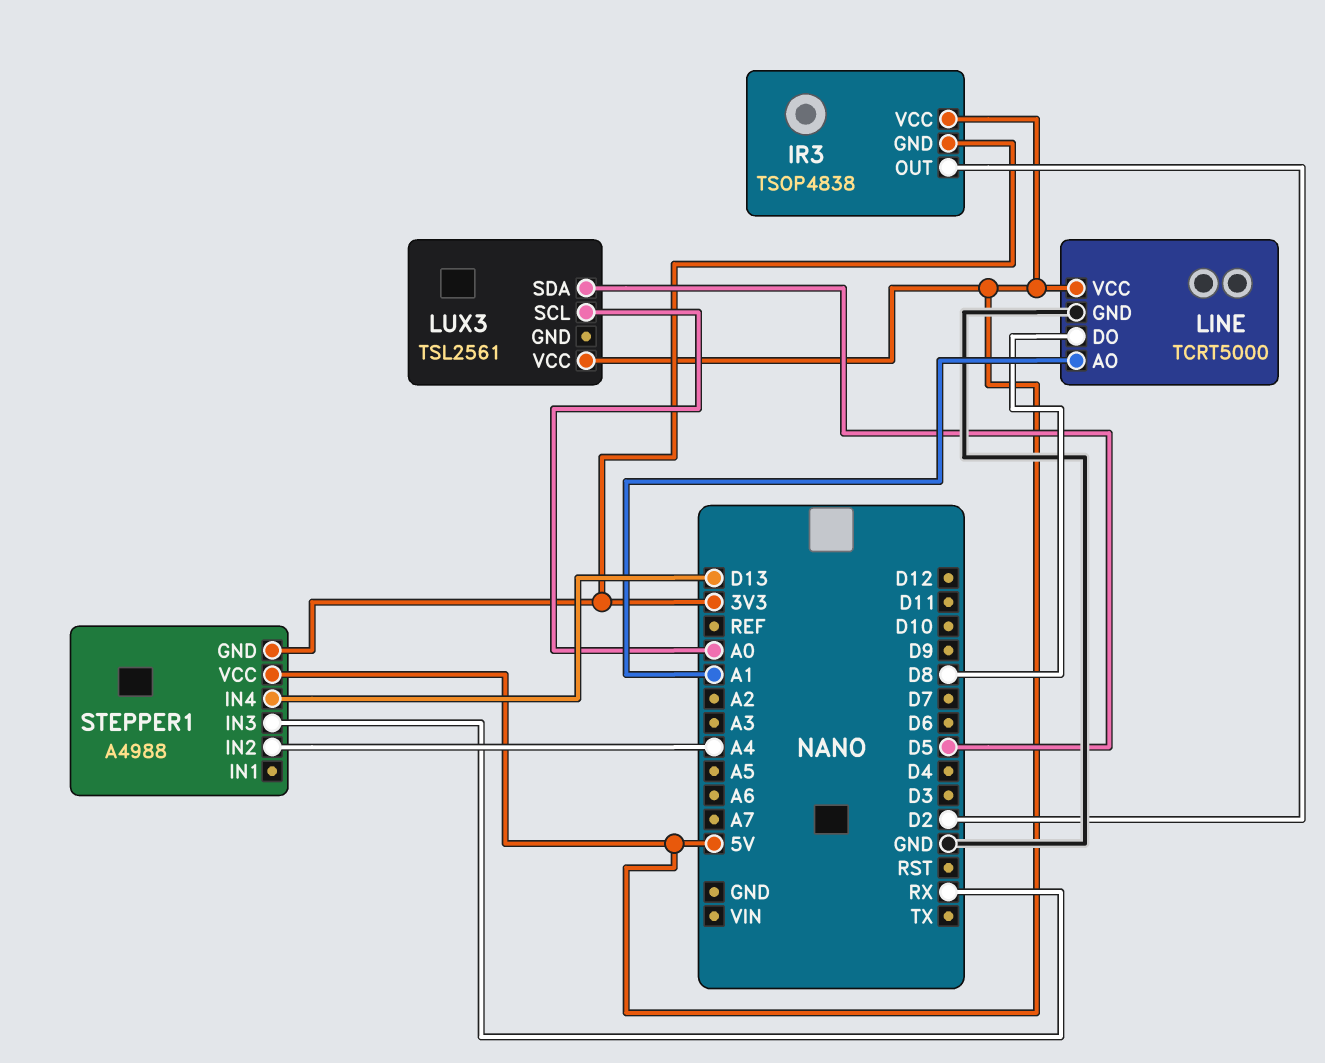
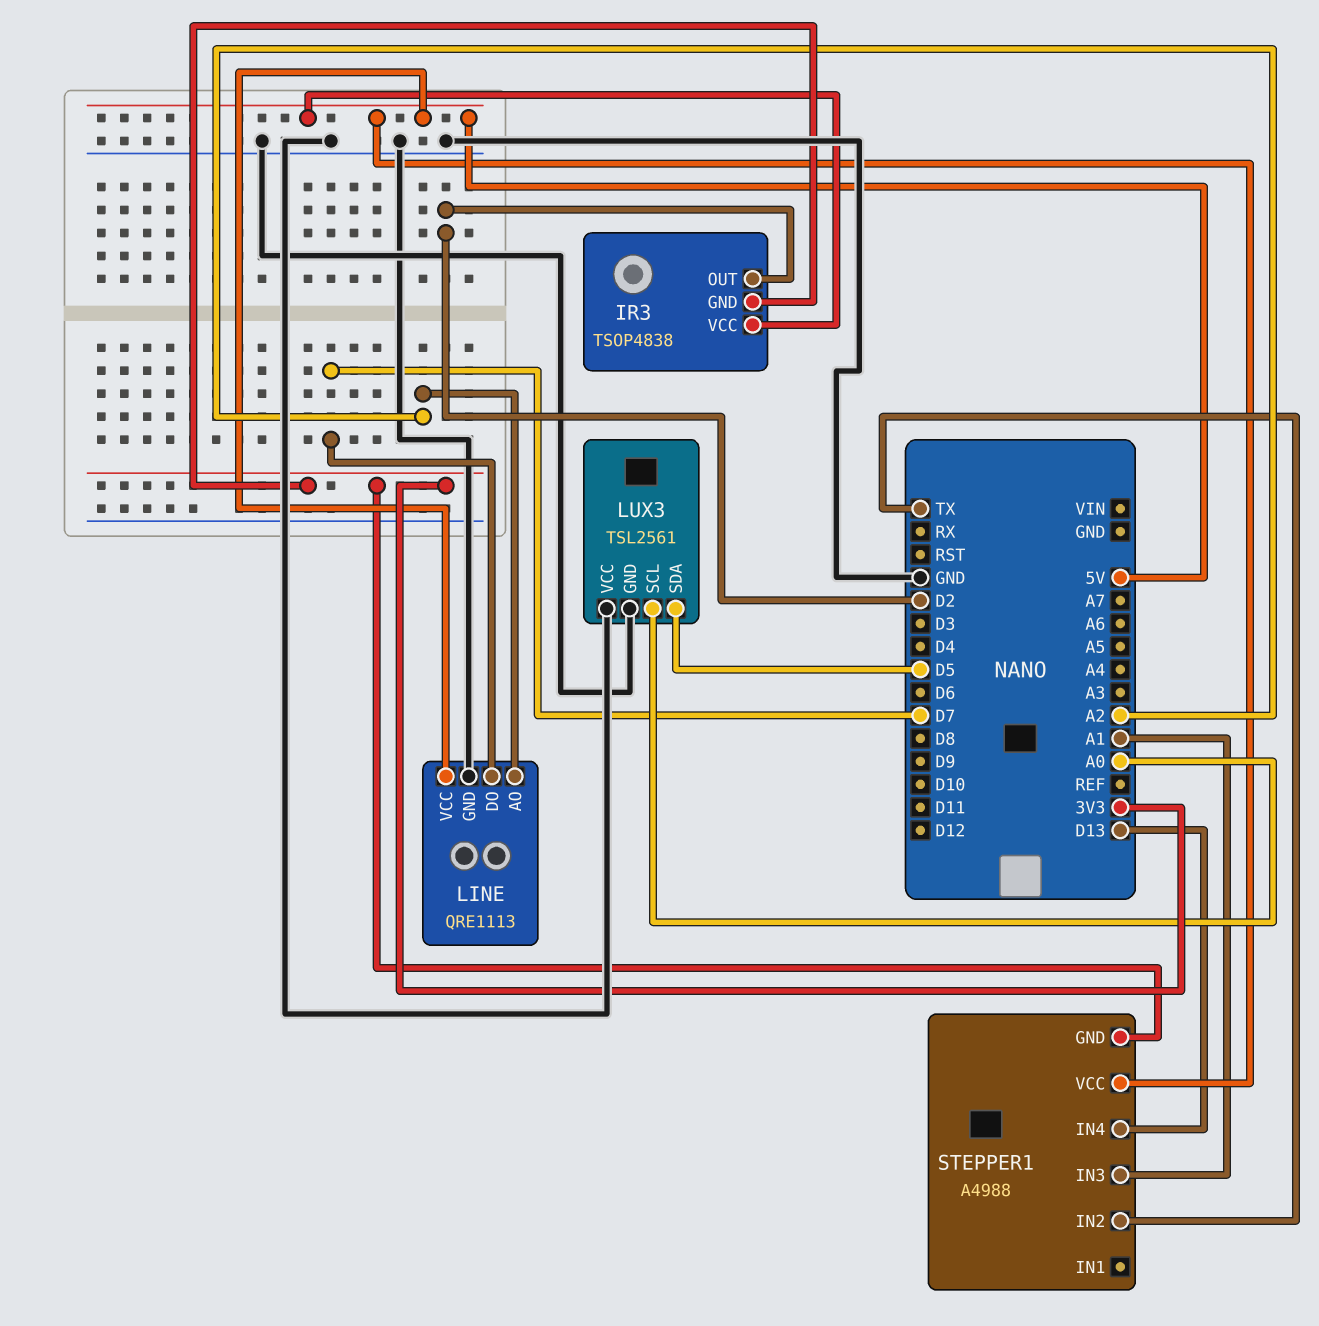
LINE: TCRT5000 -> QRE1113
LINE pin AO: A1 -> A2
LINE pin DO: D8 -> D7
LUX3 pin GND: none -> GND
LUX3 pin VCC: 5V -> GND
STEPPER1 pin IN2: A4 -> TX
STEPPER1 pin IN3: RX -> A1

